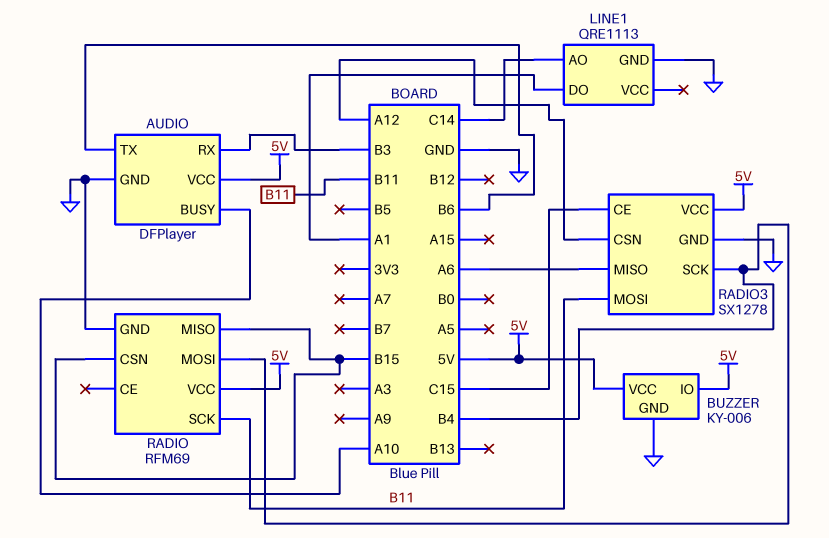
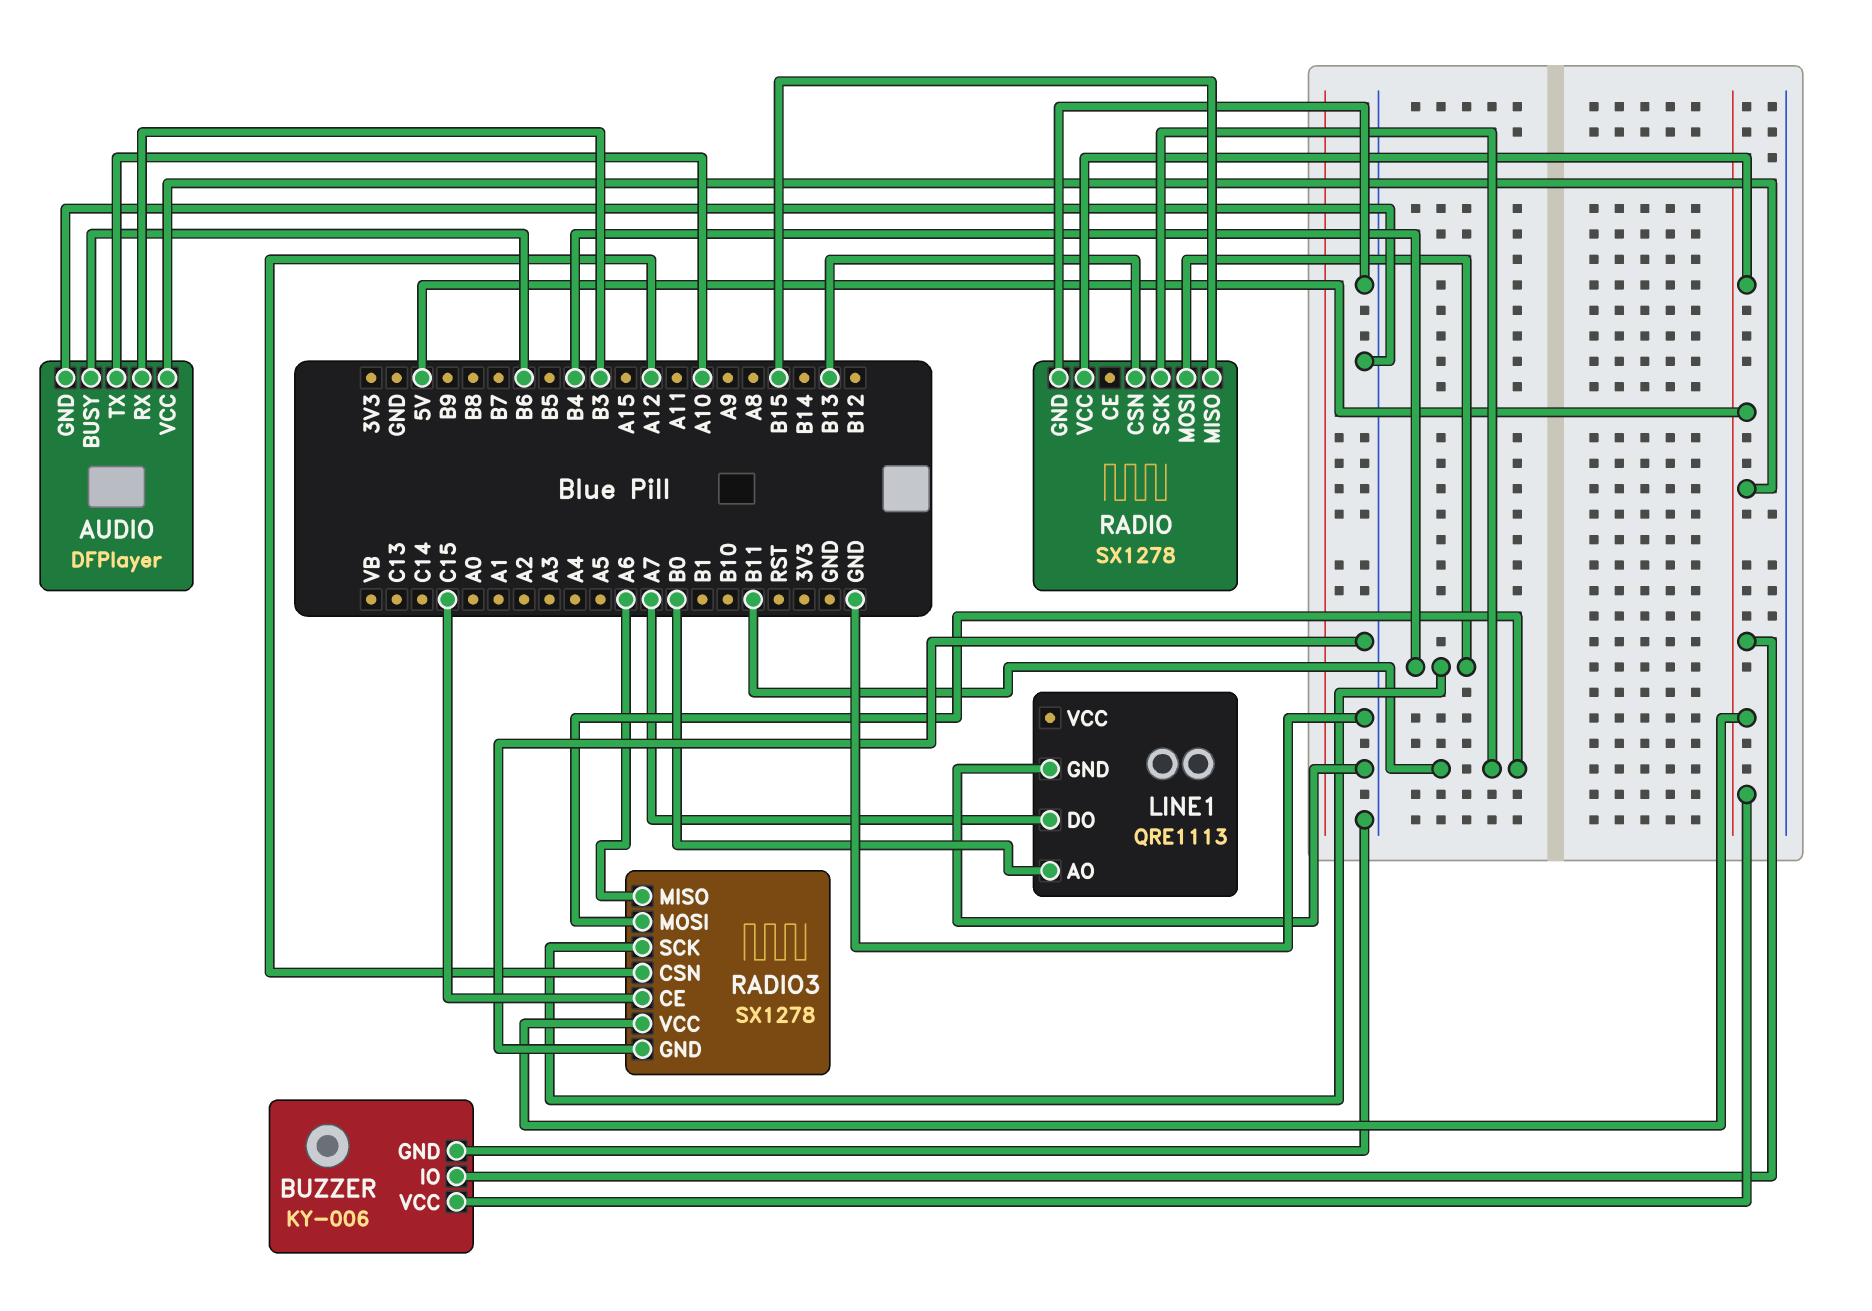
AUDIO pin BUSY: A10 -> B6
AUDIO pin TX: B6 -> A10
LINE1 pin AO: C14 -> B0
LINE1 pin DO: A1 -> A7
RADIO: RFM69 -> SX1278
RADIO pin CSN: B15 -> B13

